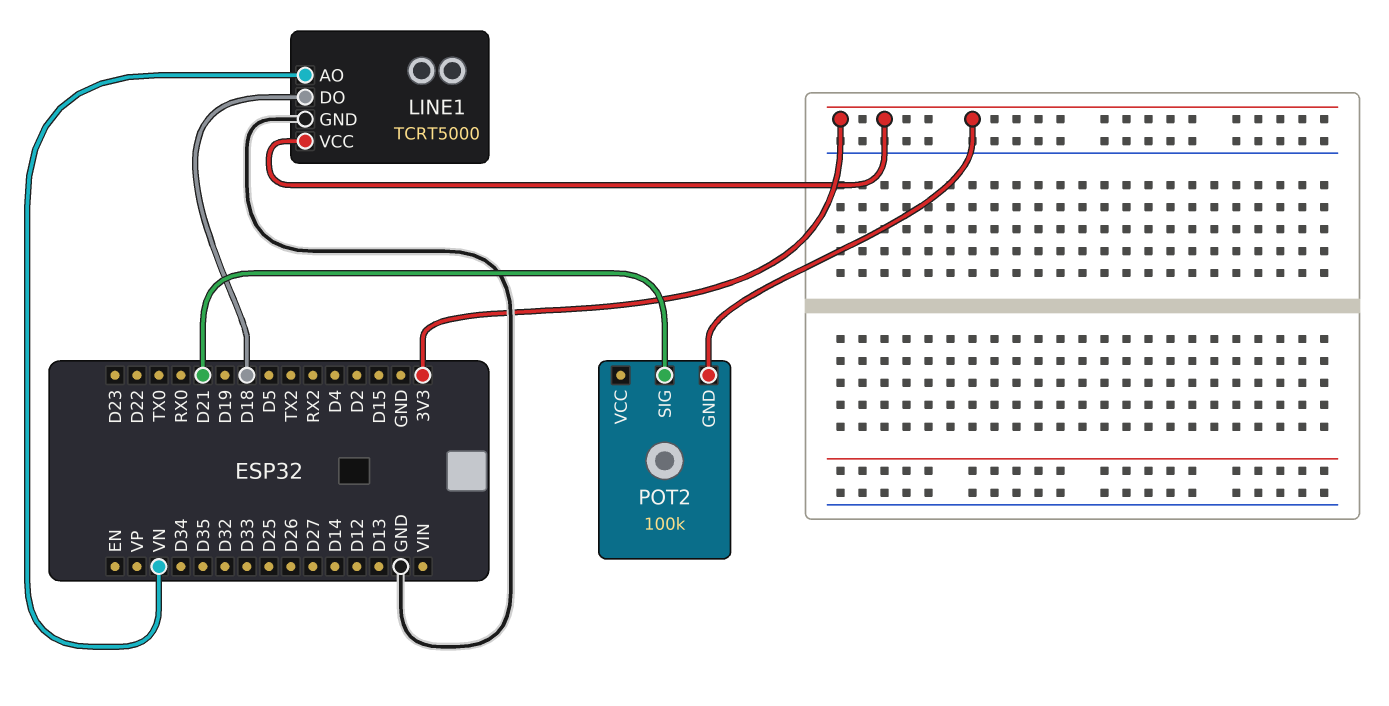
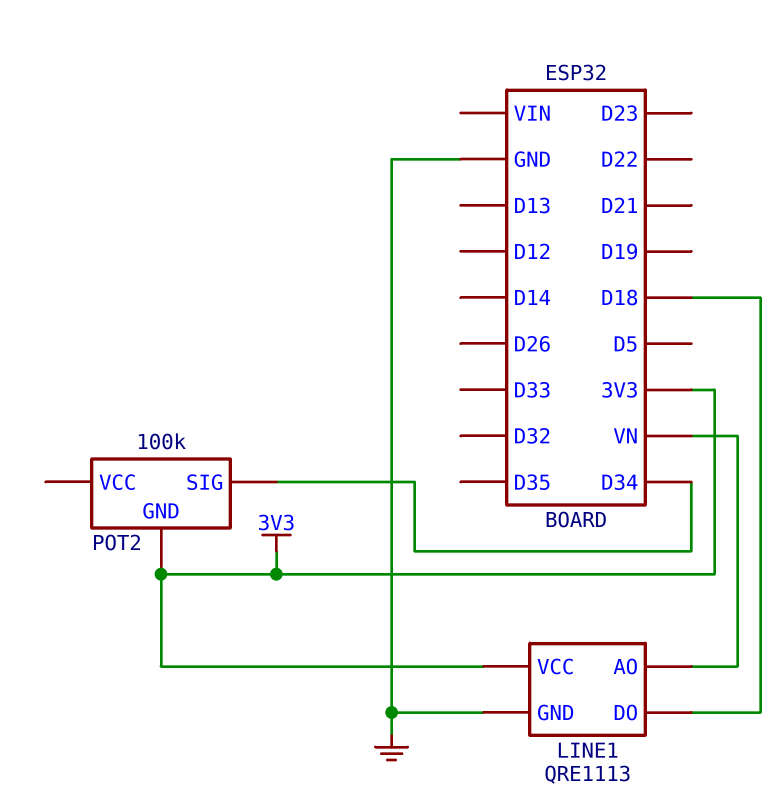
LINE1: TCRT5000 -> QRE1113
POT2 pin SIG: D21 -> D34

